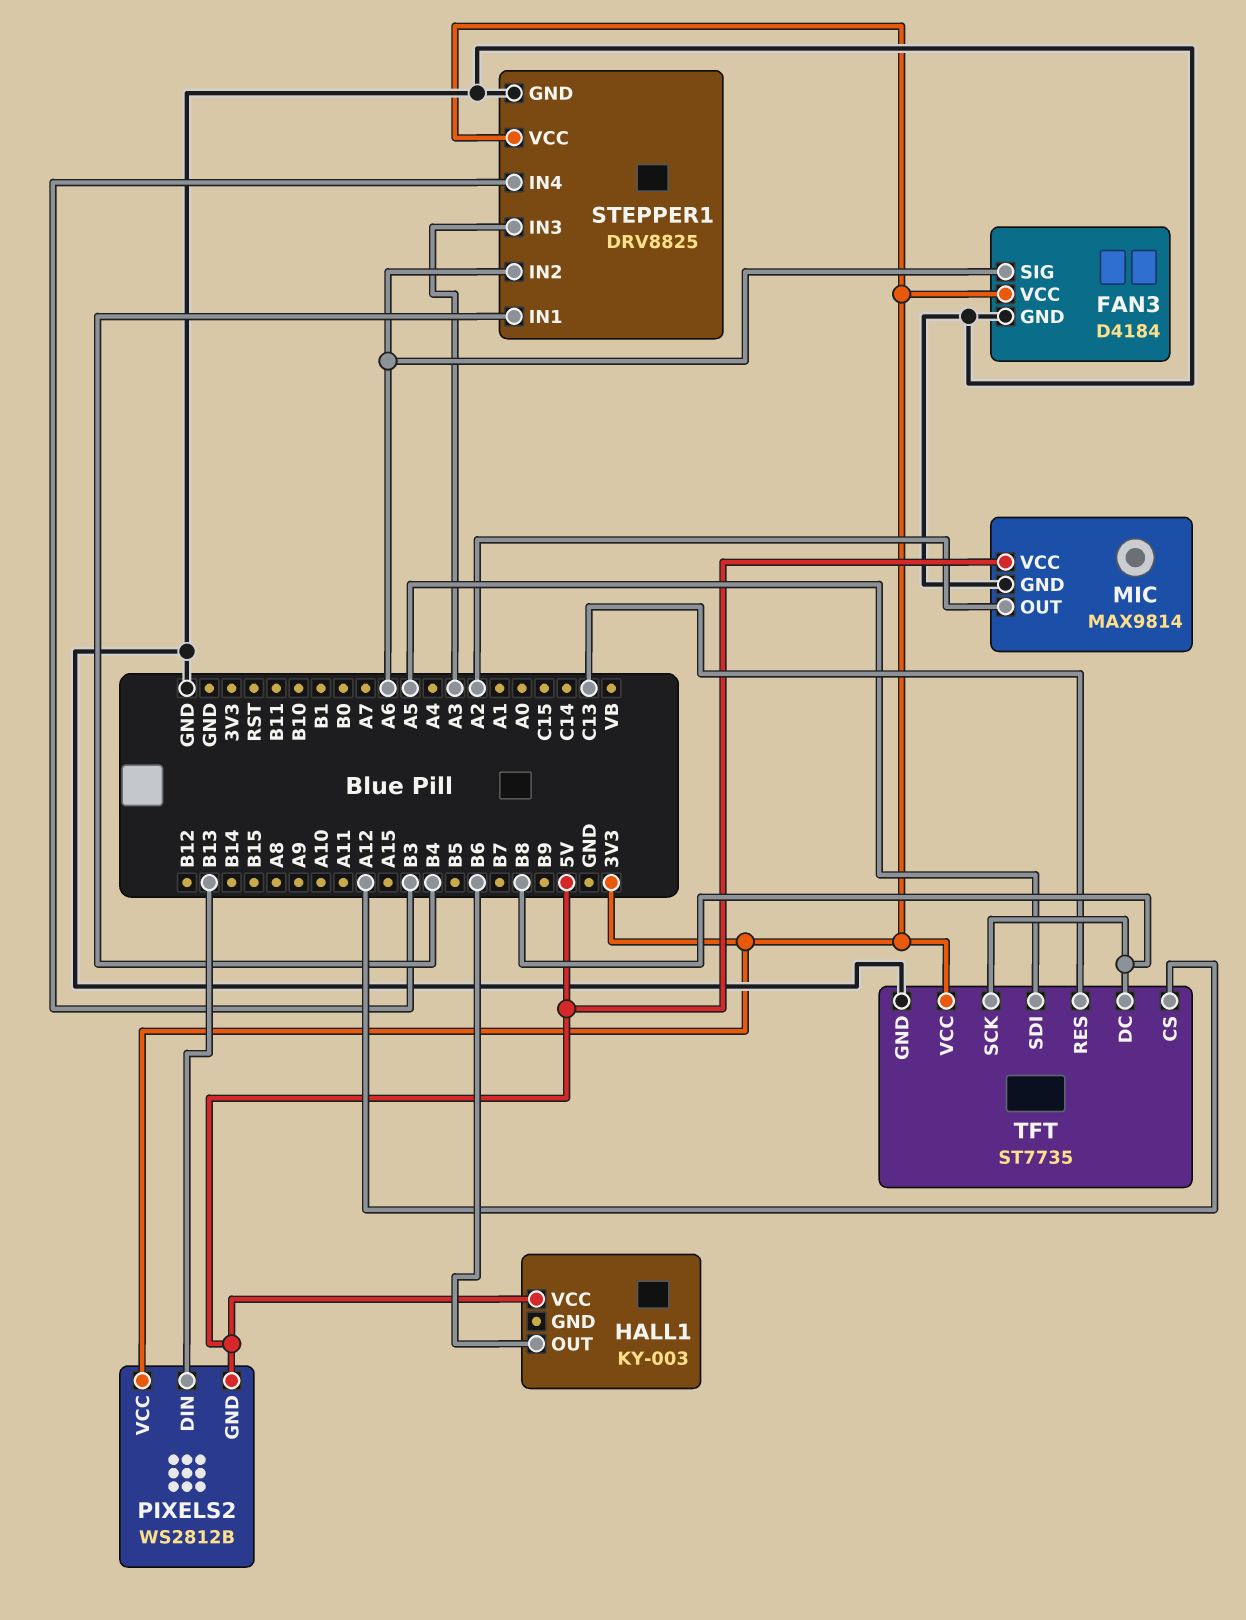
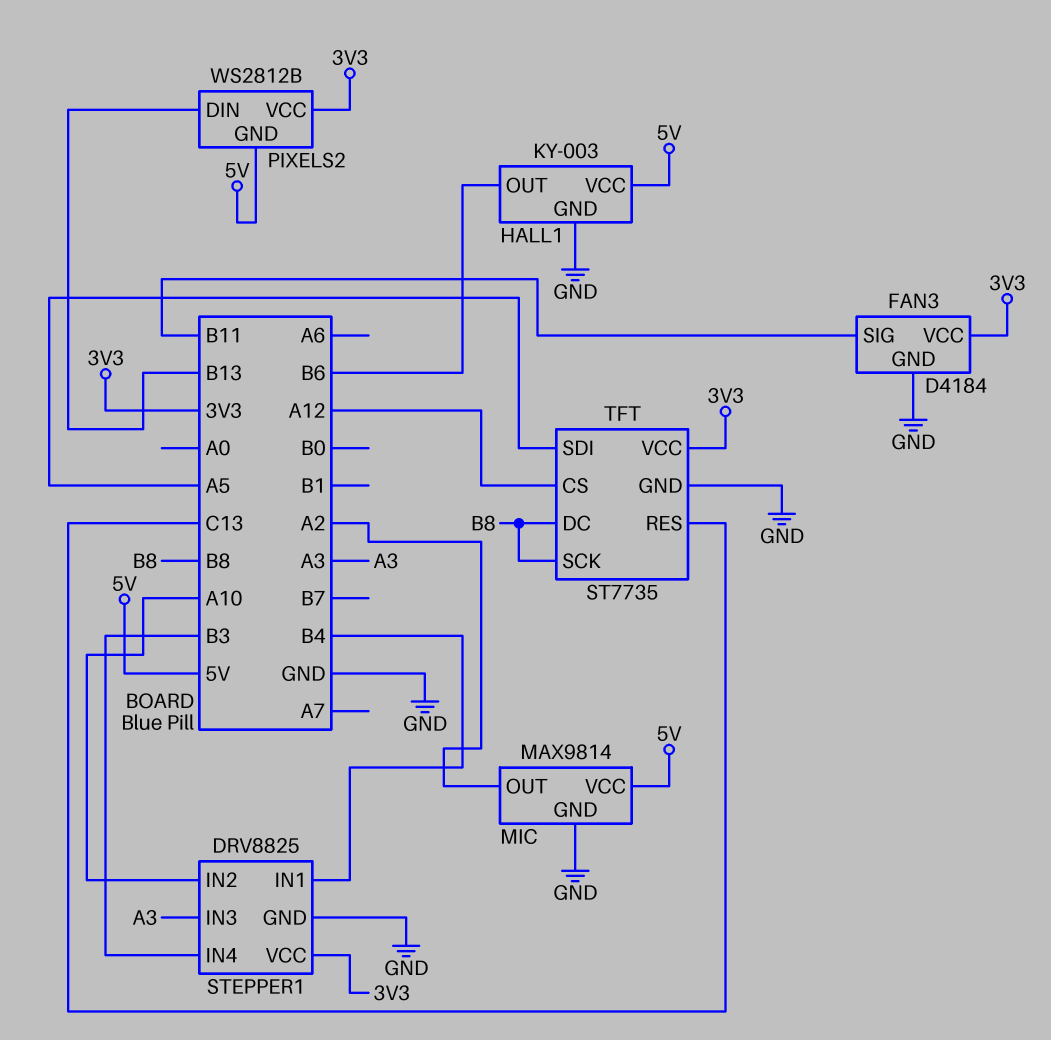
FAN3 pin SIG: A6 -> B11
HALL1 pin GND: none -> GND
STEPPER1 pin IN2: A6 -> A10

